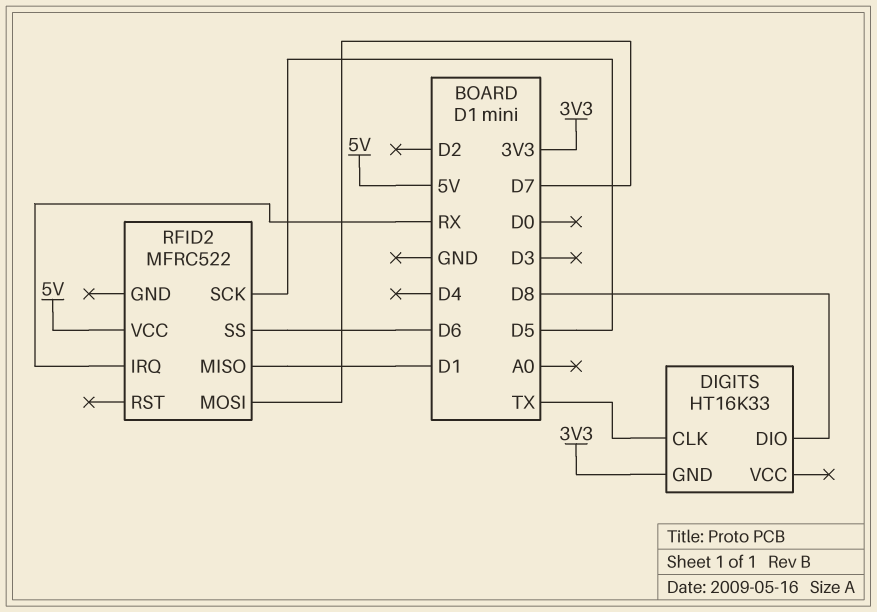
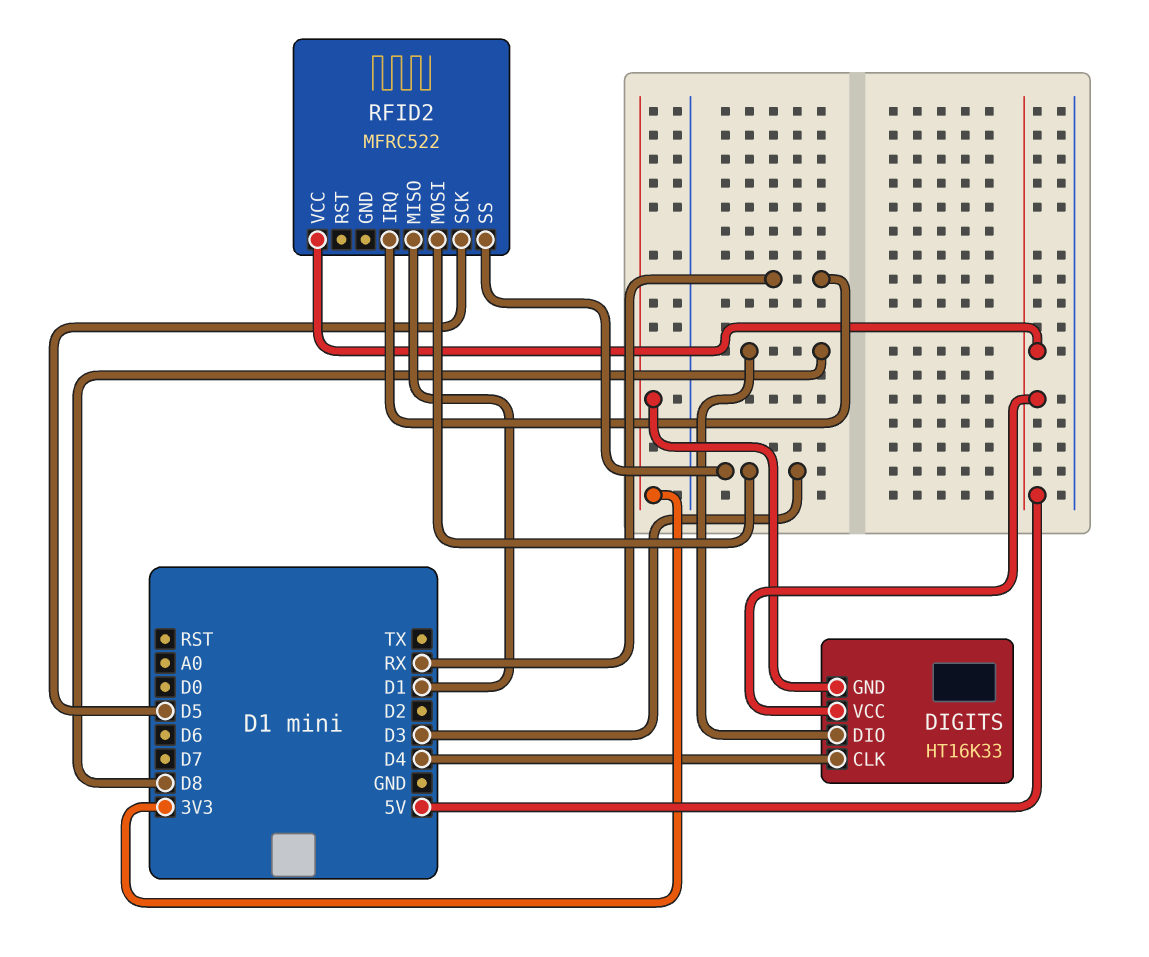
DIGITS pin CLK: TX -> D4
DIGITS pin VCC: none -> 5V
RFID2 pin MOSI: D7 -> D3
RFID2 pin SS: D6 -> D3

